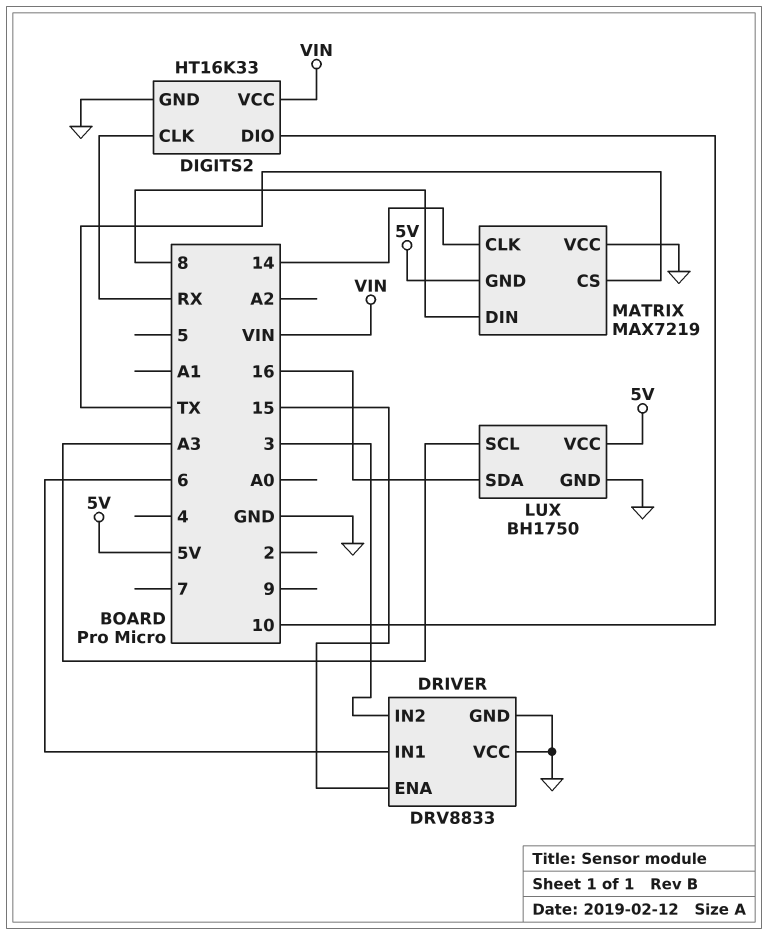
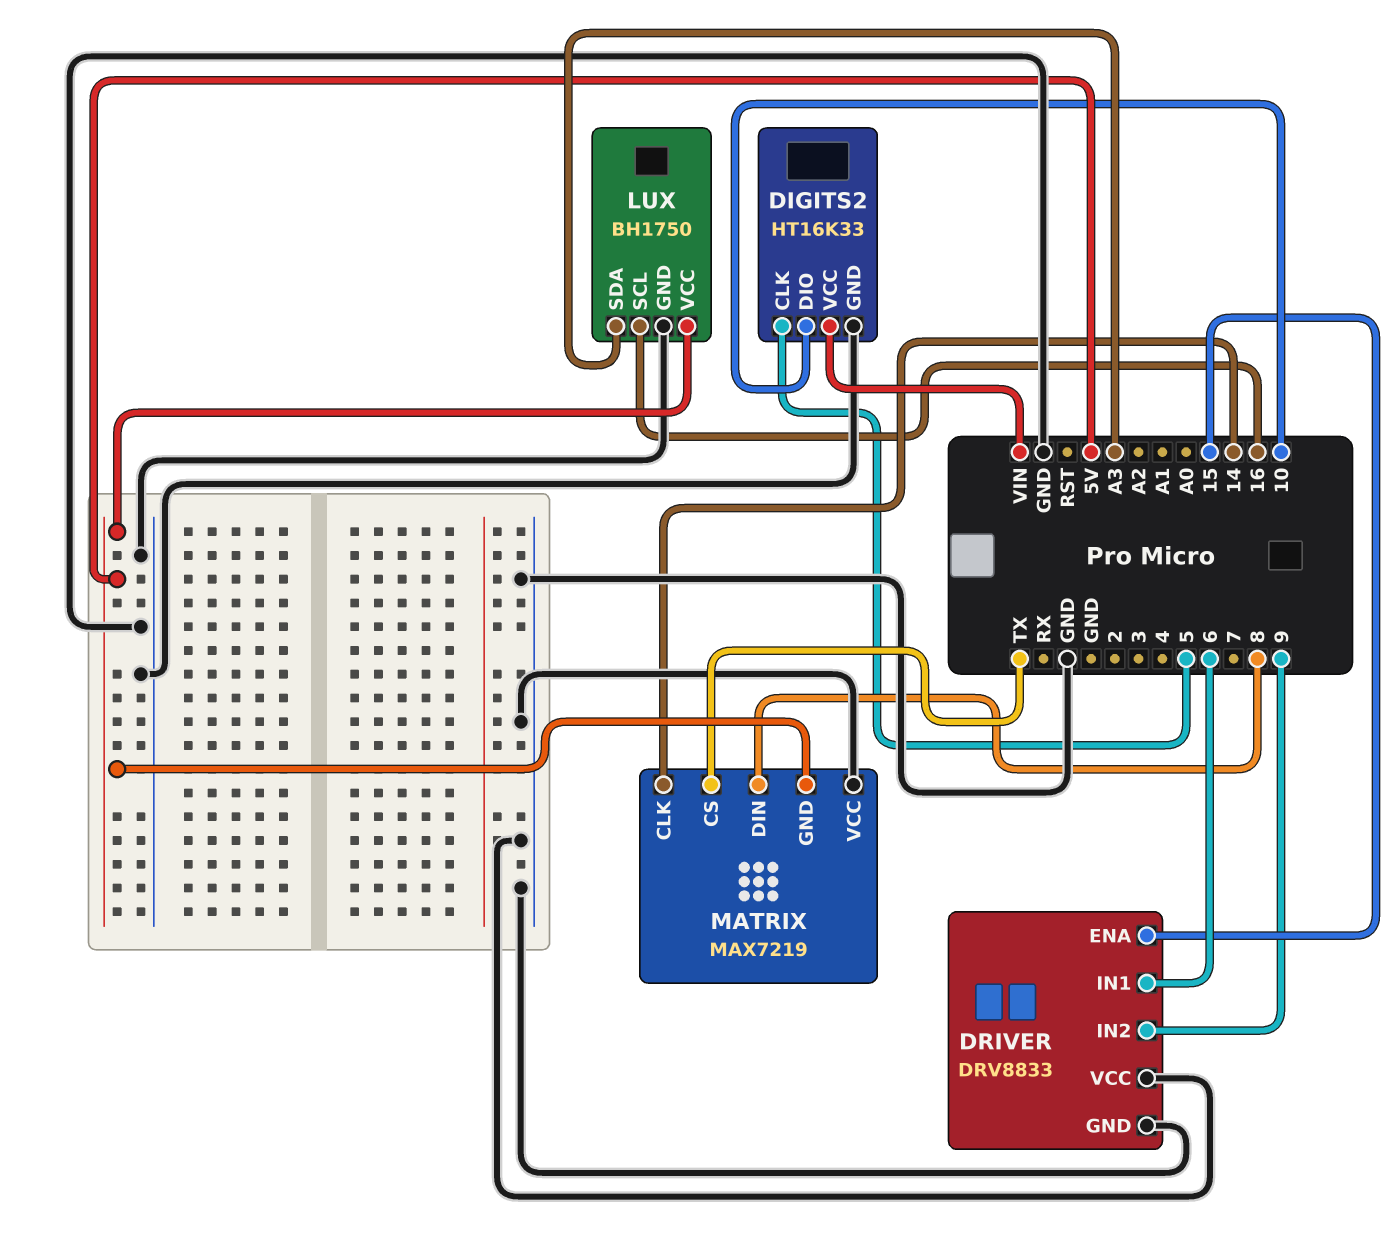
DIGITS2 pin CLK: RX -> 5
DRIVER pin IN2: 3 -> 9
LUX pin SCL: A3 -> 16
LUX pin SDA: 16 -> A3

